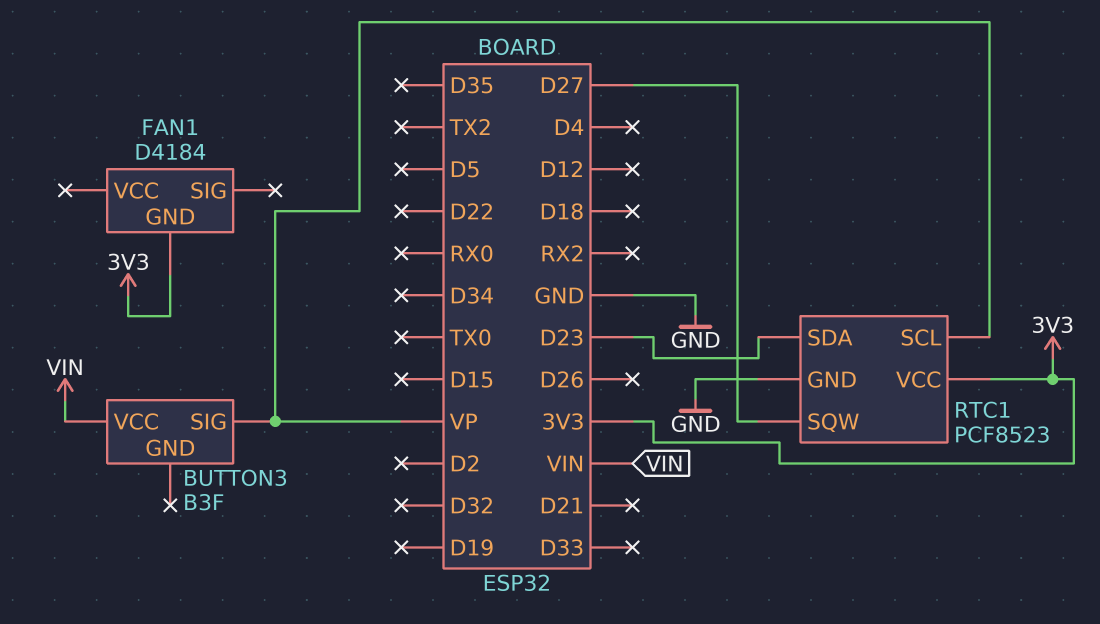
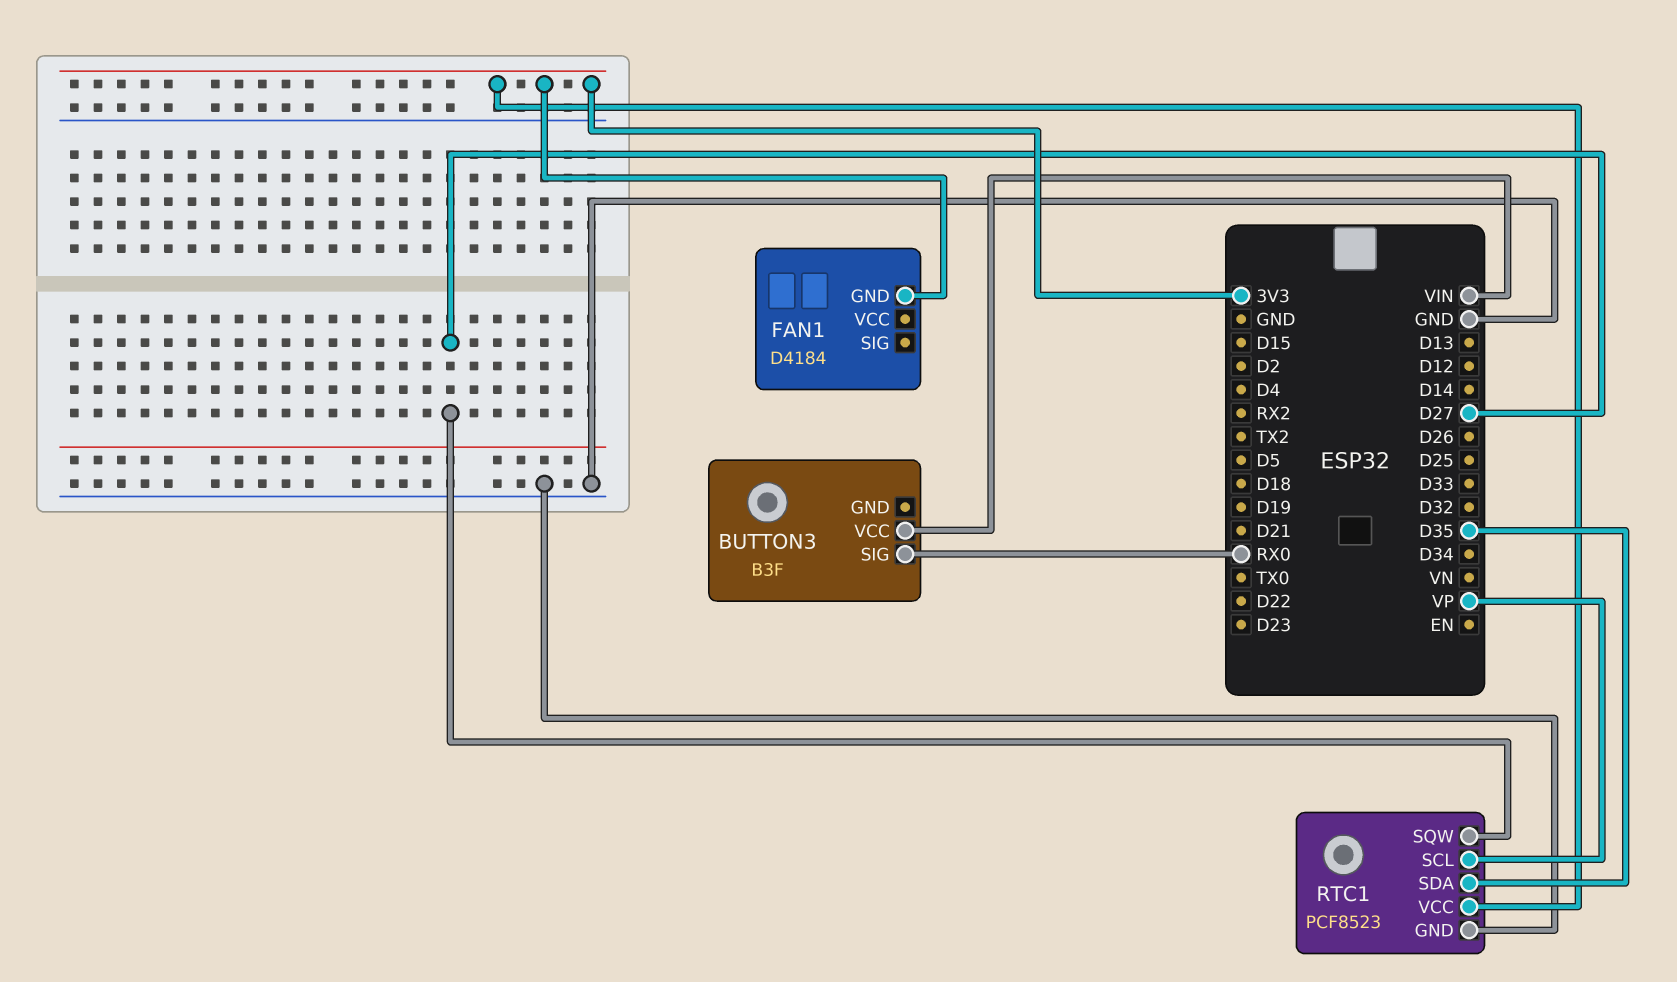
BUTTON3 pin SIG: VP -> RX0
RTC1 pin SDA: D23 -> D35

